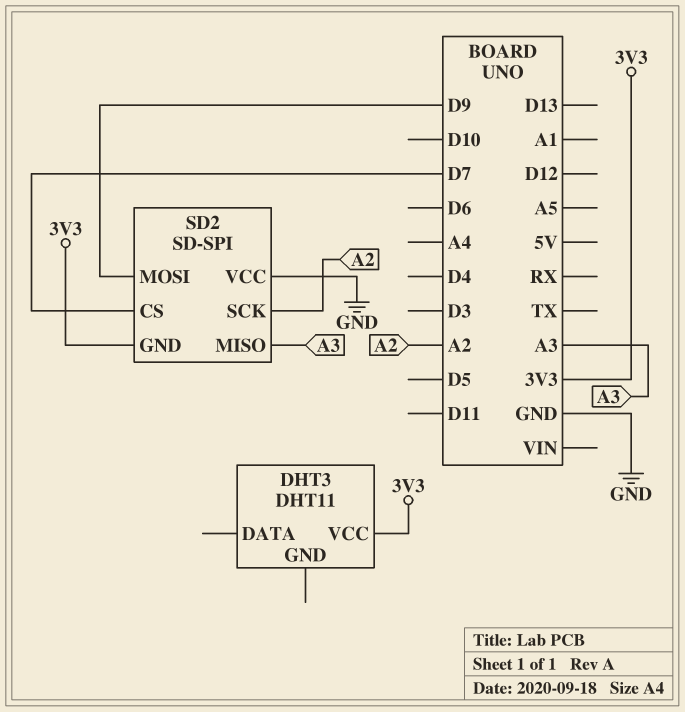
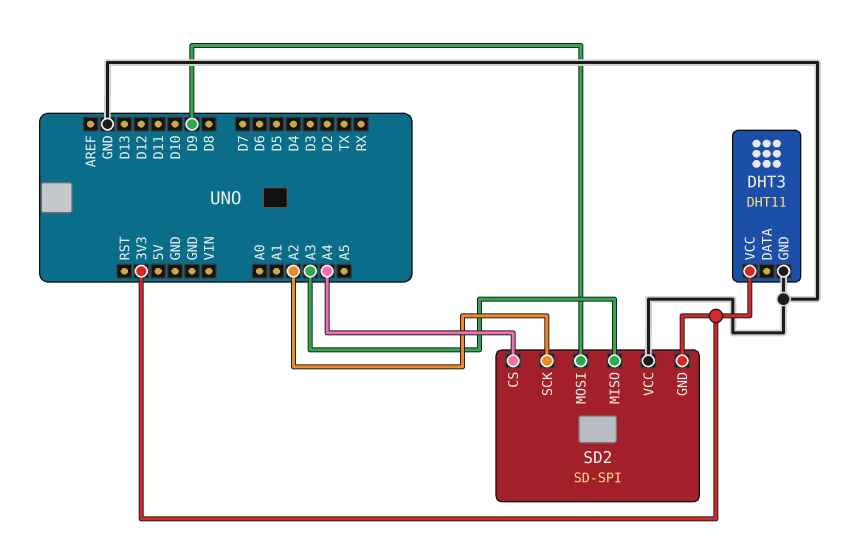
DHT3 pin GND: none -> GND
SD2 pin CS: D7 -> A4

